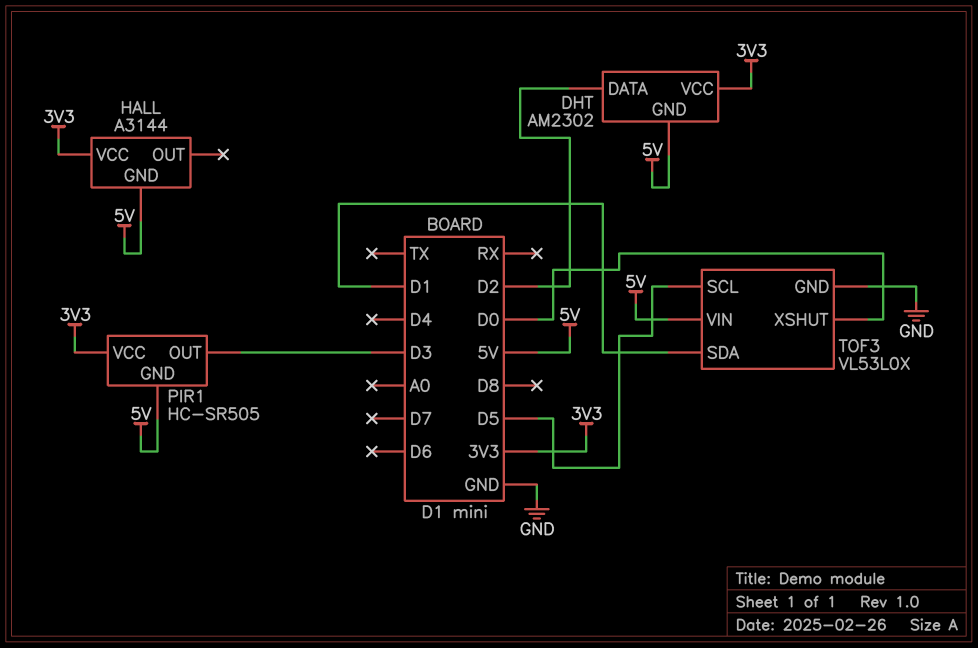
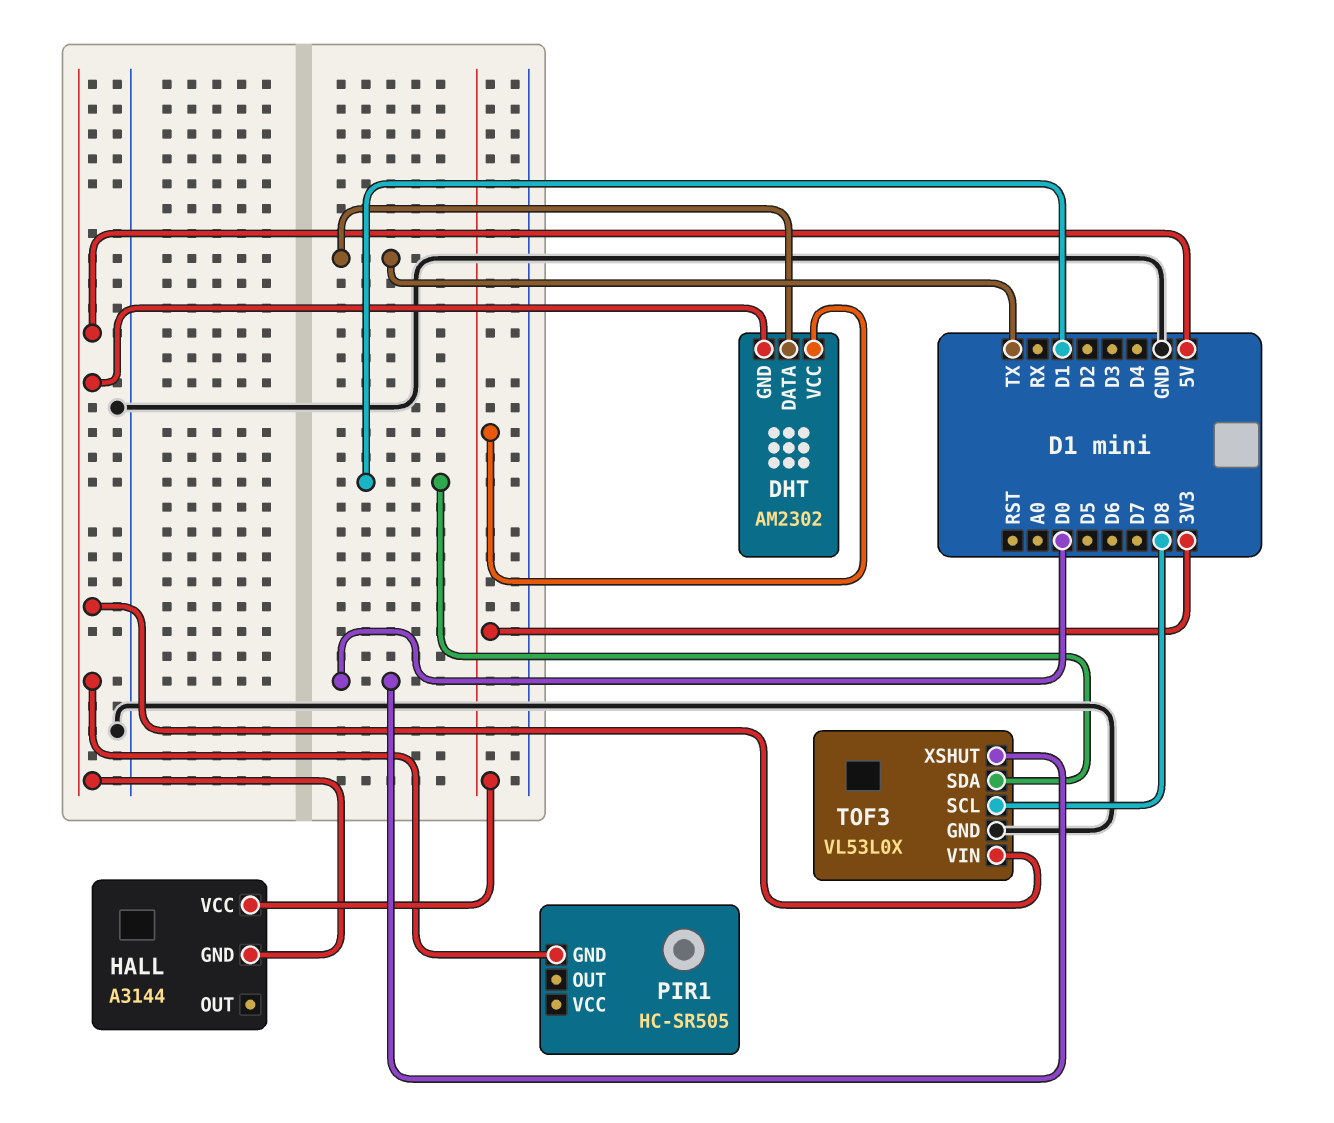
DHT pin DATA: D2 -> TX
PIR1 pin OUT: D3 -> none
PIR1 pin VCC: 3V3 -> none
TOF3 pin SCL: D5 -> D8

